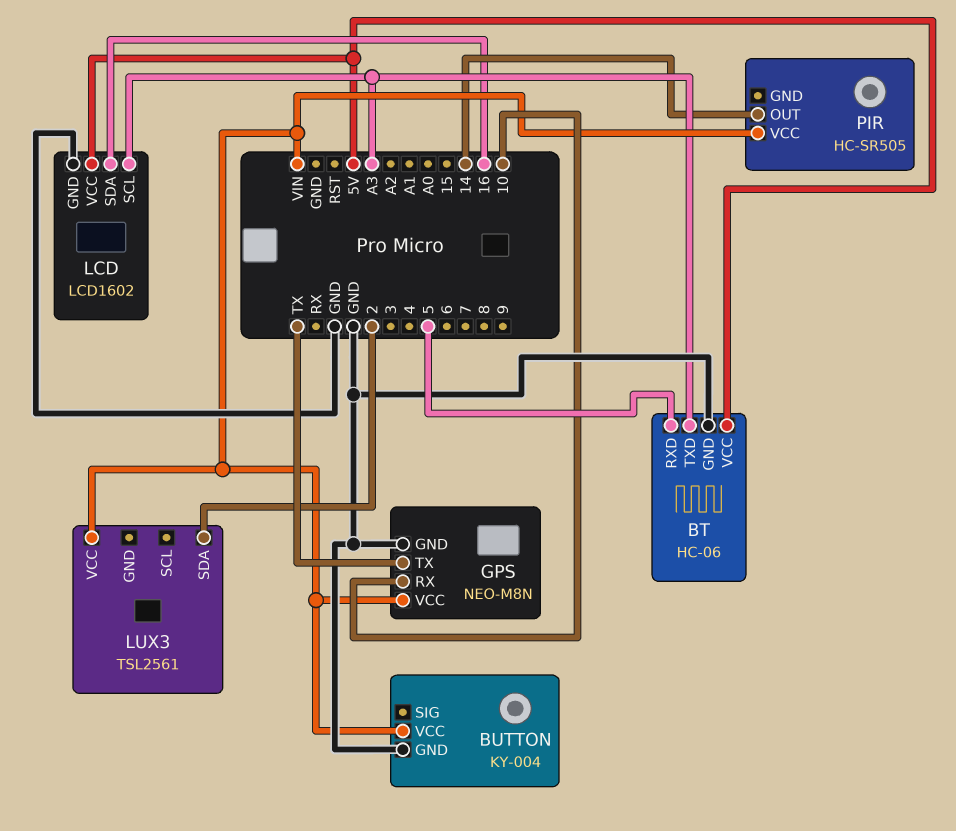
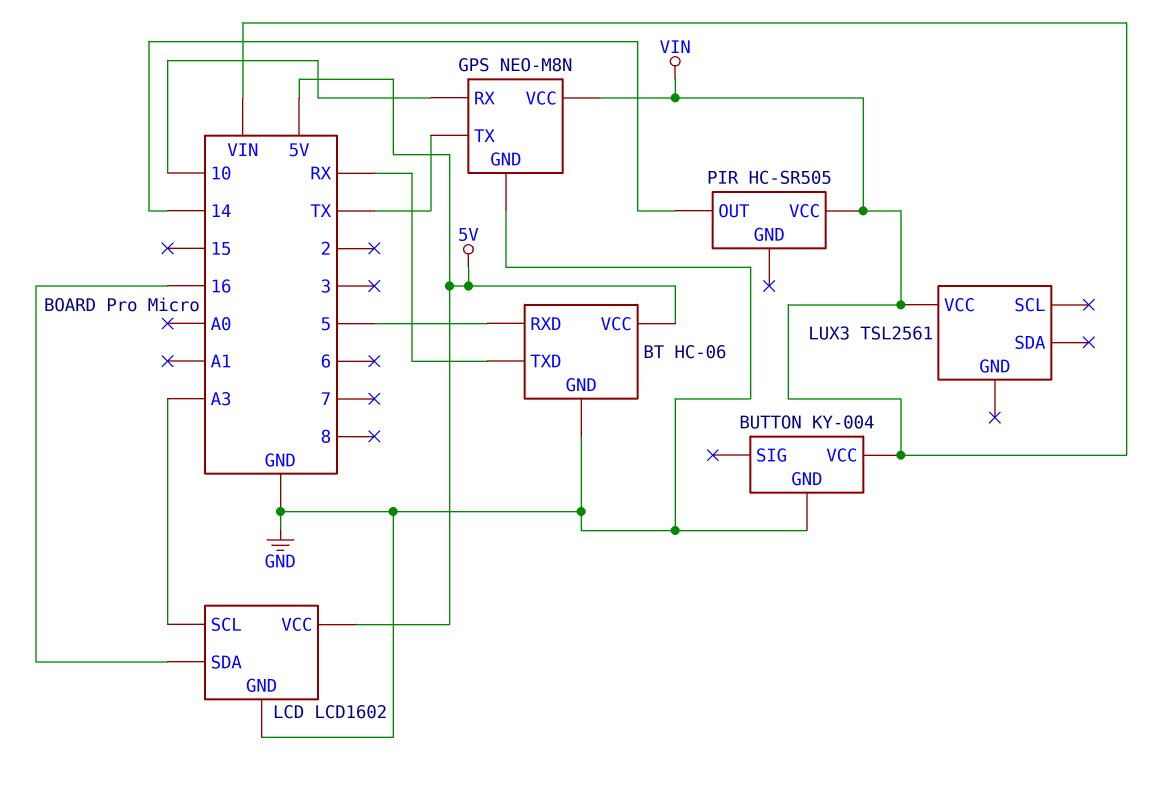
BT pin TXD: A3 -> RX
LUX3 pin SDA: 2 -> none

